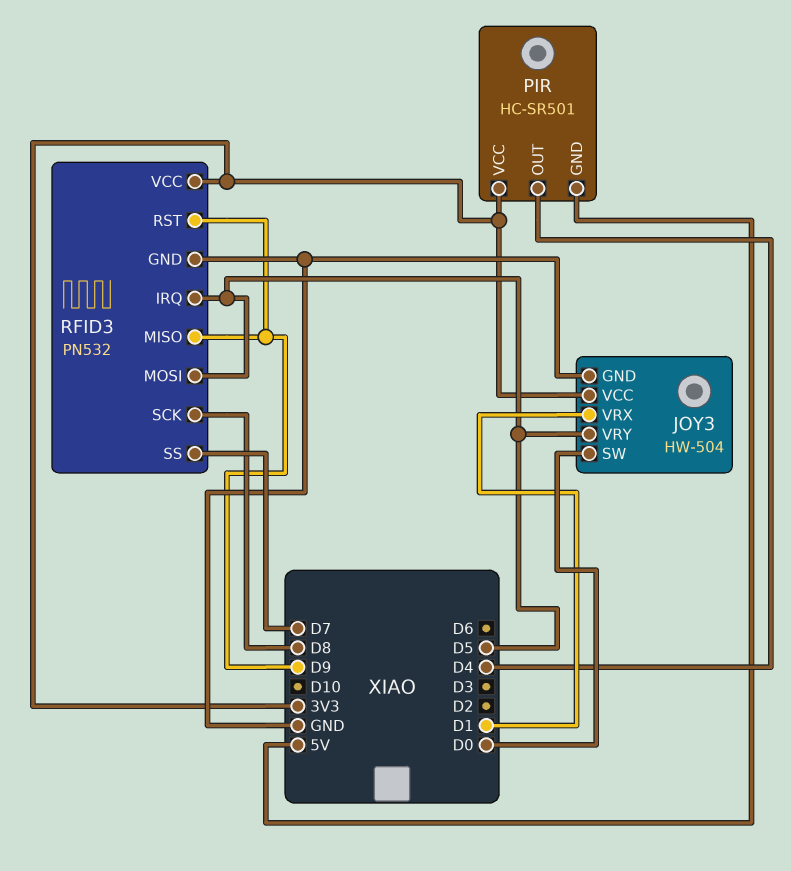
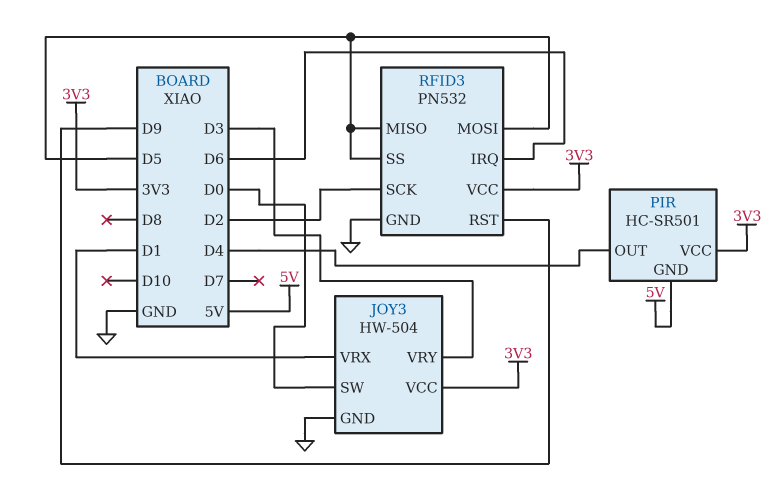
JOY3 pin VRY: D5 -> D3
RFID3 pin IRQ: D5 -> D6
RFID3 pin MISO: D9 -> D5
RFID3 pin SCK: D8 -> D2
RFID3 pin SS: D7 -> D5

